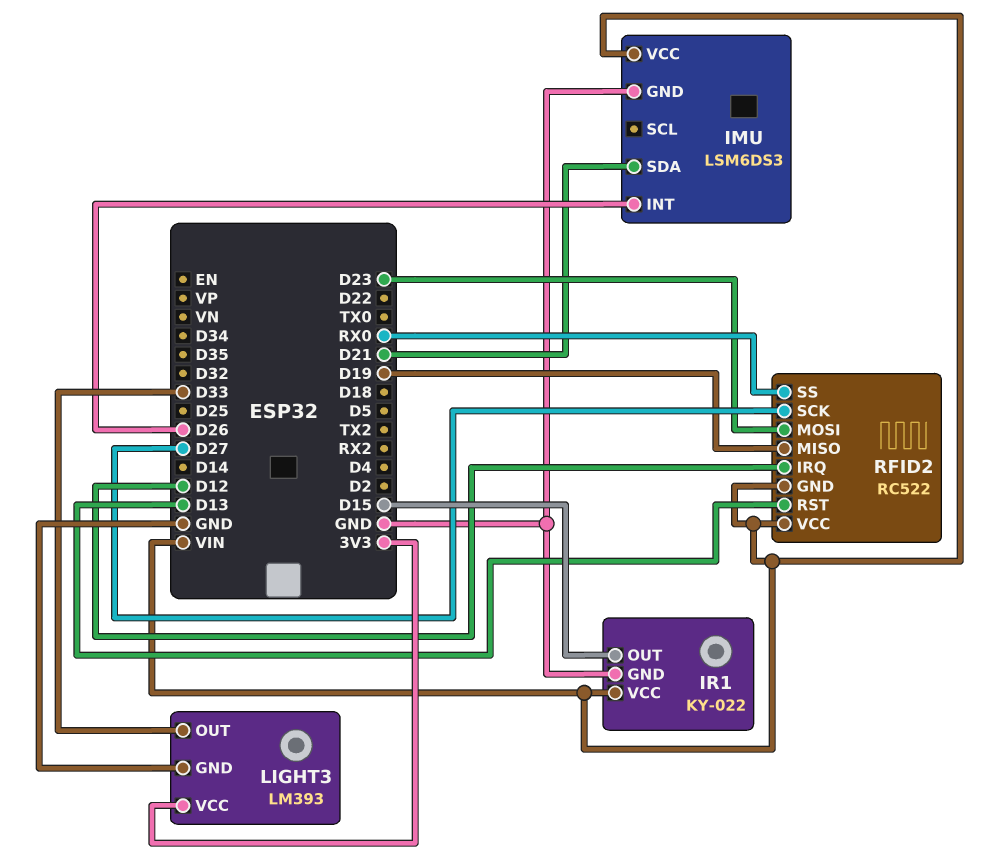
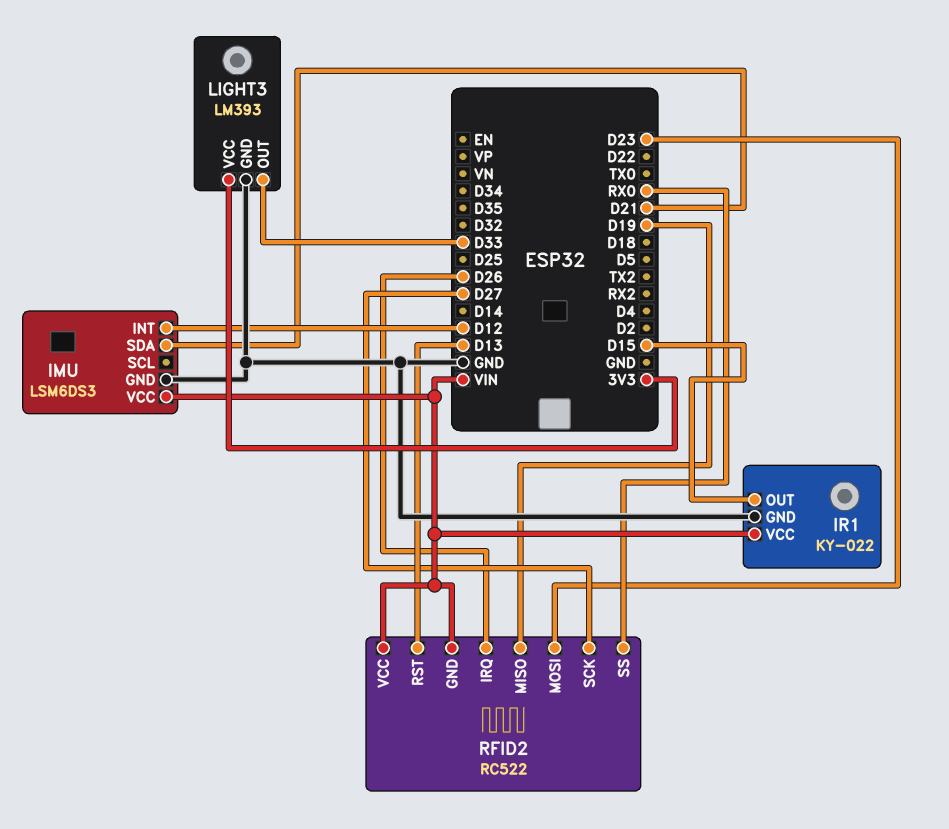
IMU pin INT: D26 -> D12
RFID2 pin IRQ: D12 -> D26

